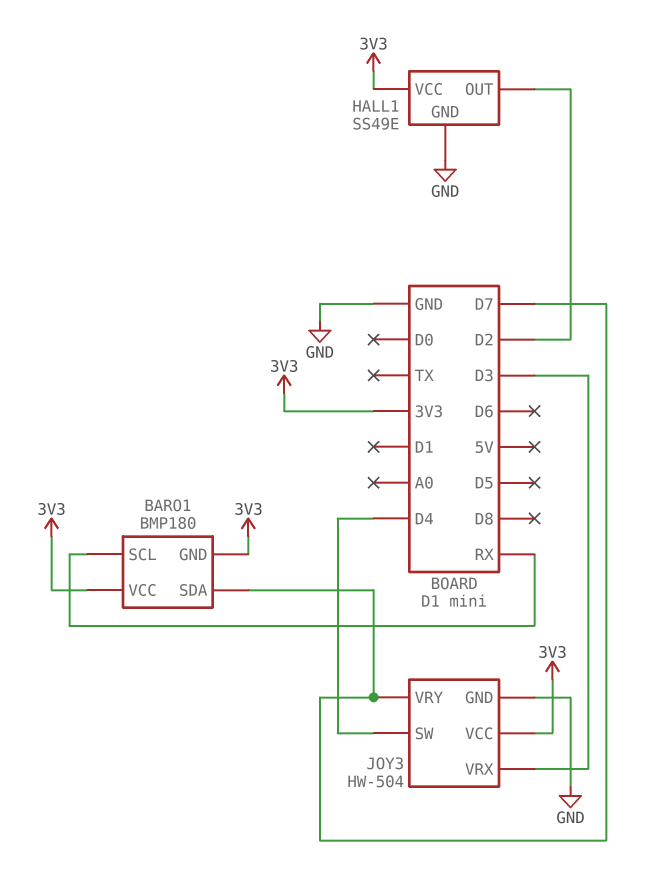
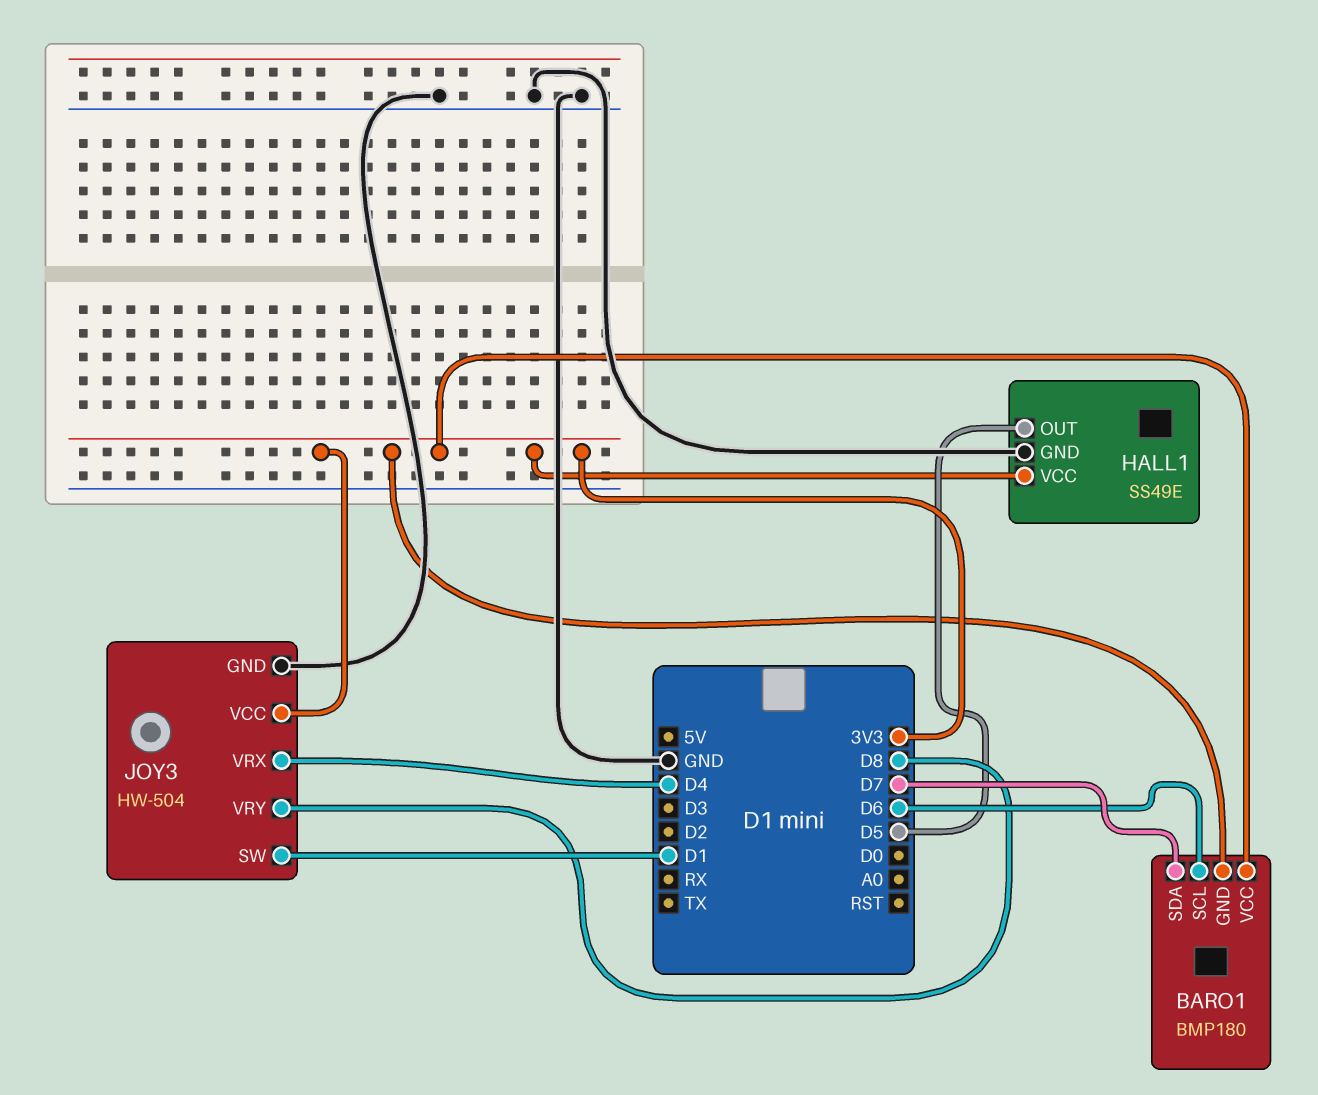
BARO1 pin SCL: RX -> D6
HALL1 pin OUT: D2 -> D5
JOY3 pin SW: D4 -> D1
JOY3 pin VRX: D3 -> D4
JOY3 pin VRY: D7 -> D8

